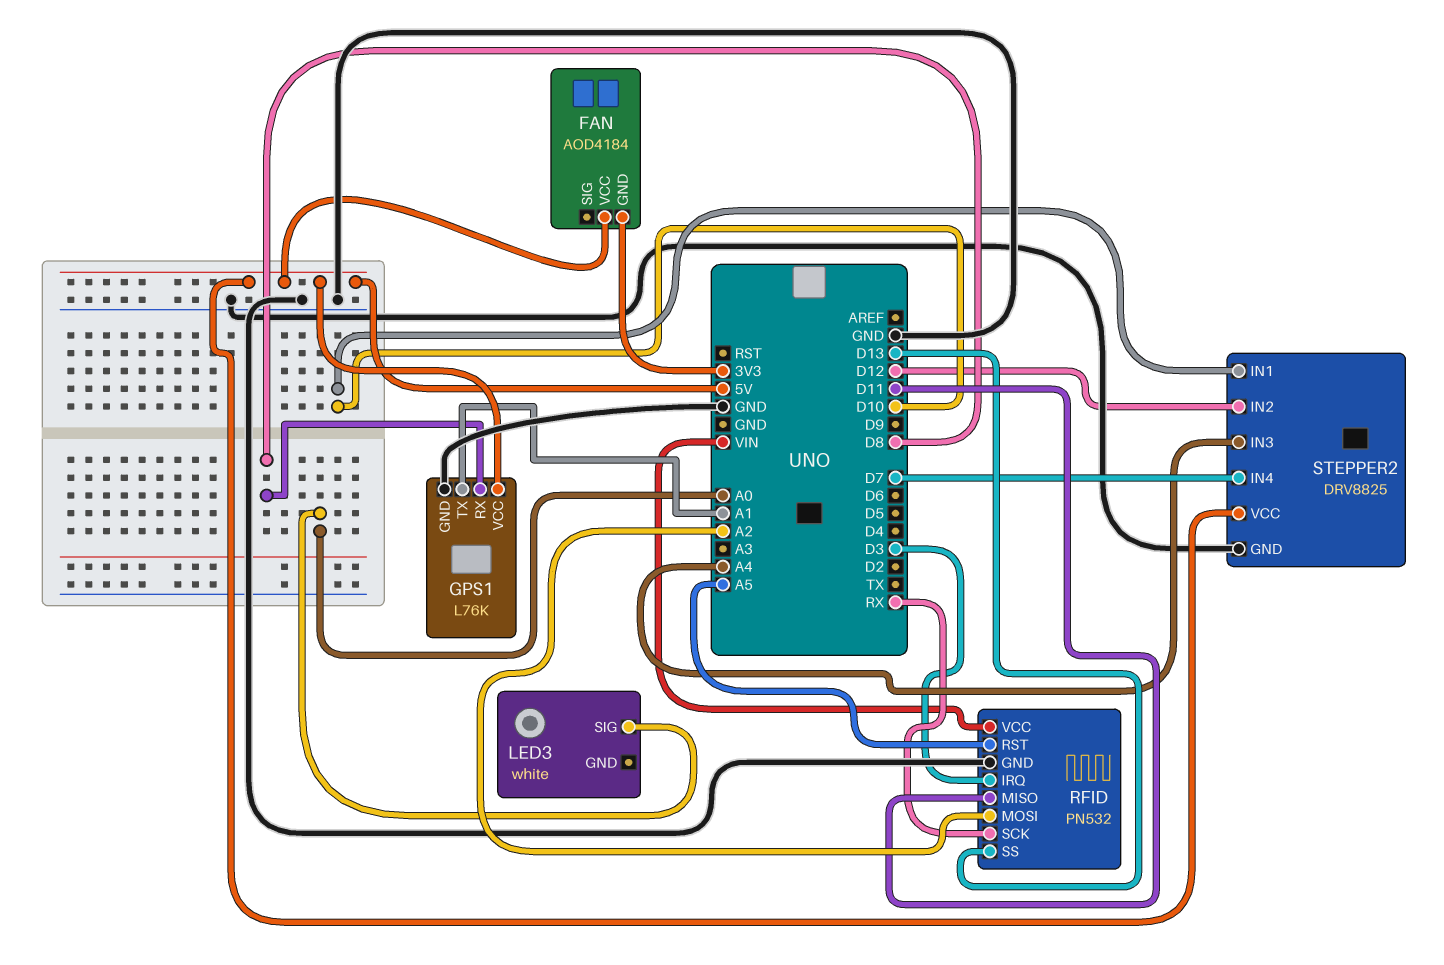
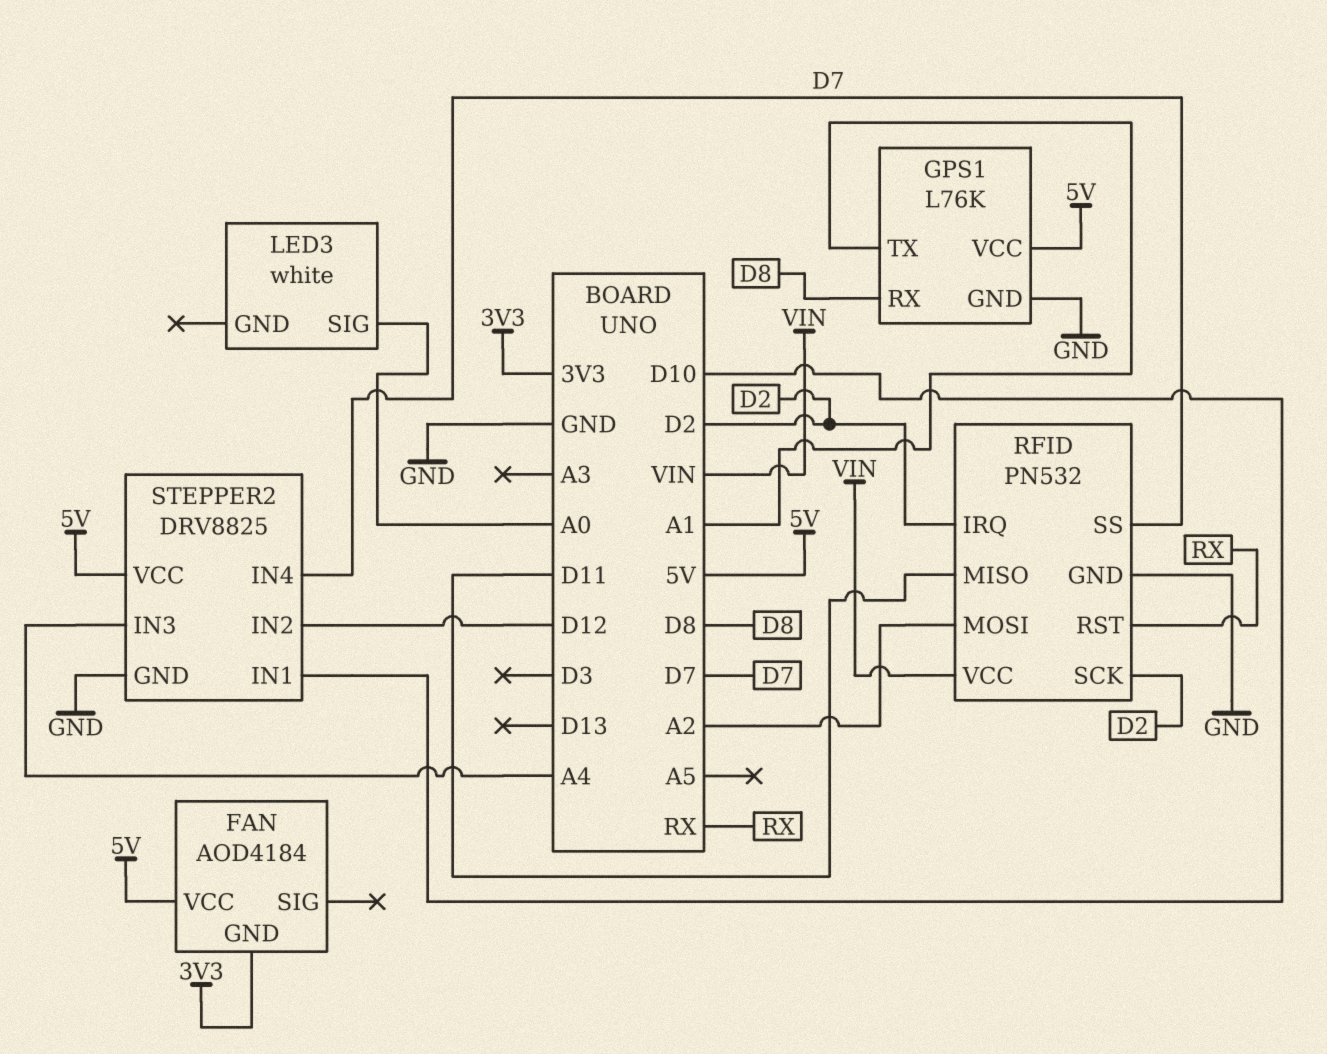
RFID pin IRQ: D3 -> D2
RFID pin RST: A5 -> RX
RFID pin SCK: RX -> D2
RFID pin SS: D13 -> D7

